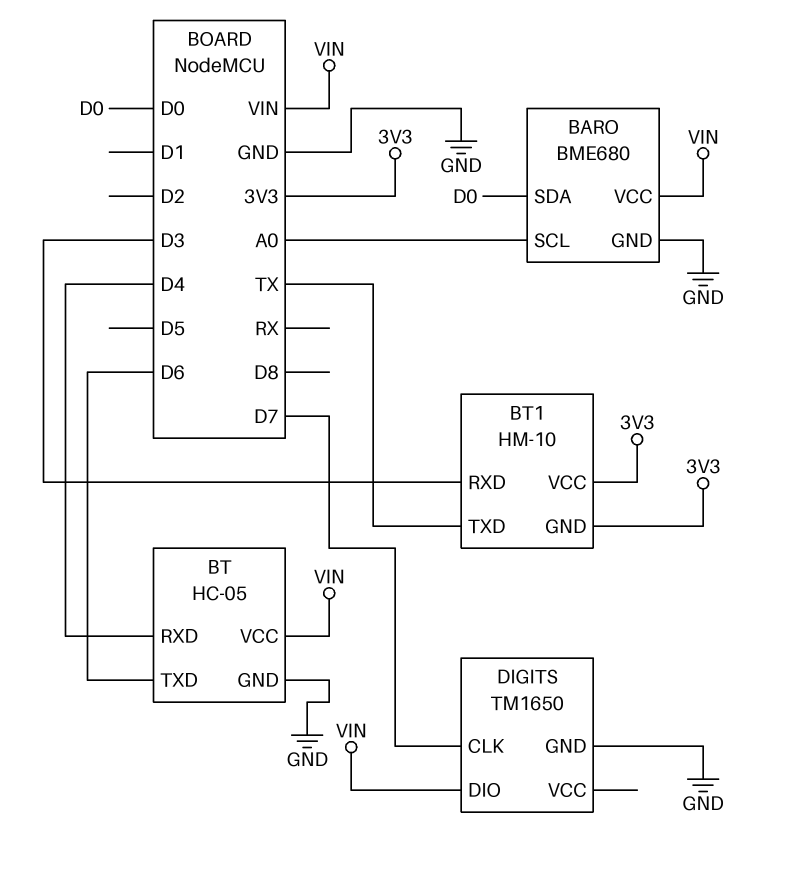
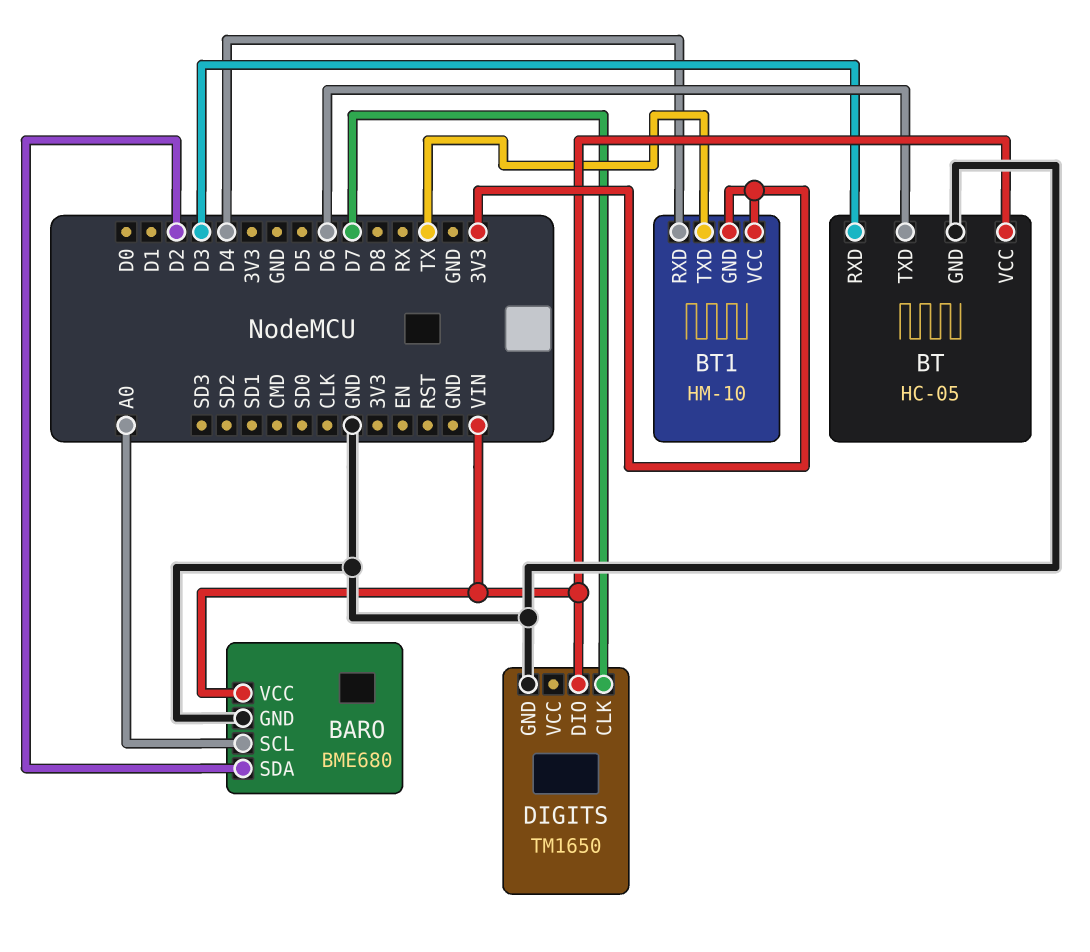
BARO pin SDA: D0 -> D2
BT pin RXD: D4 -> D3
BT1 pin RXD: D3 -> D4

